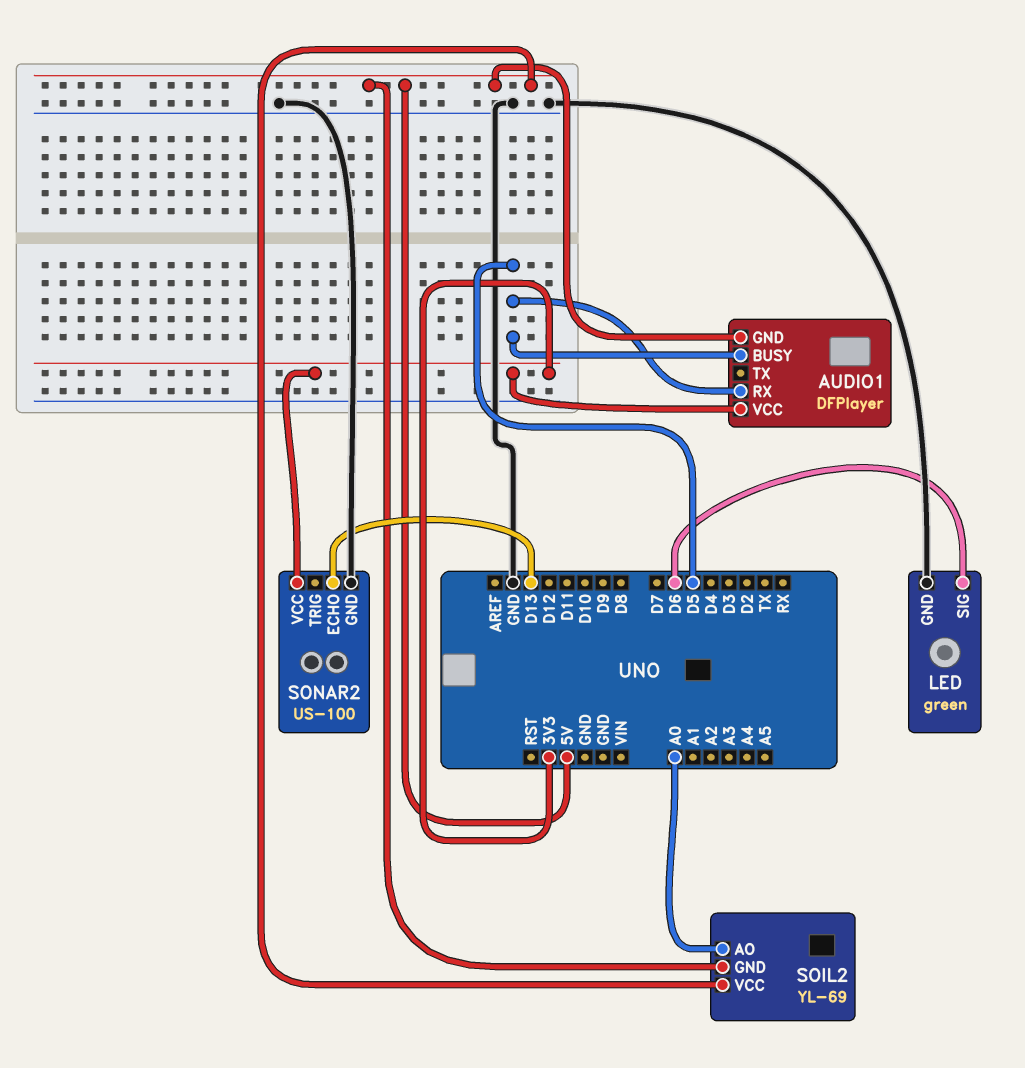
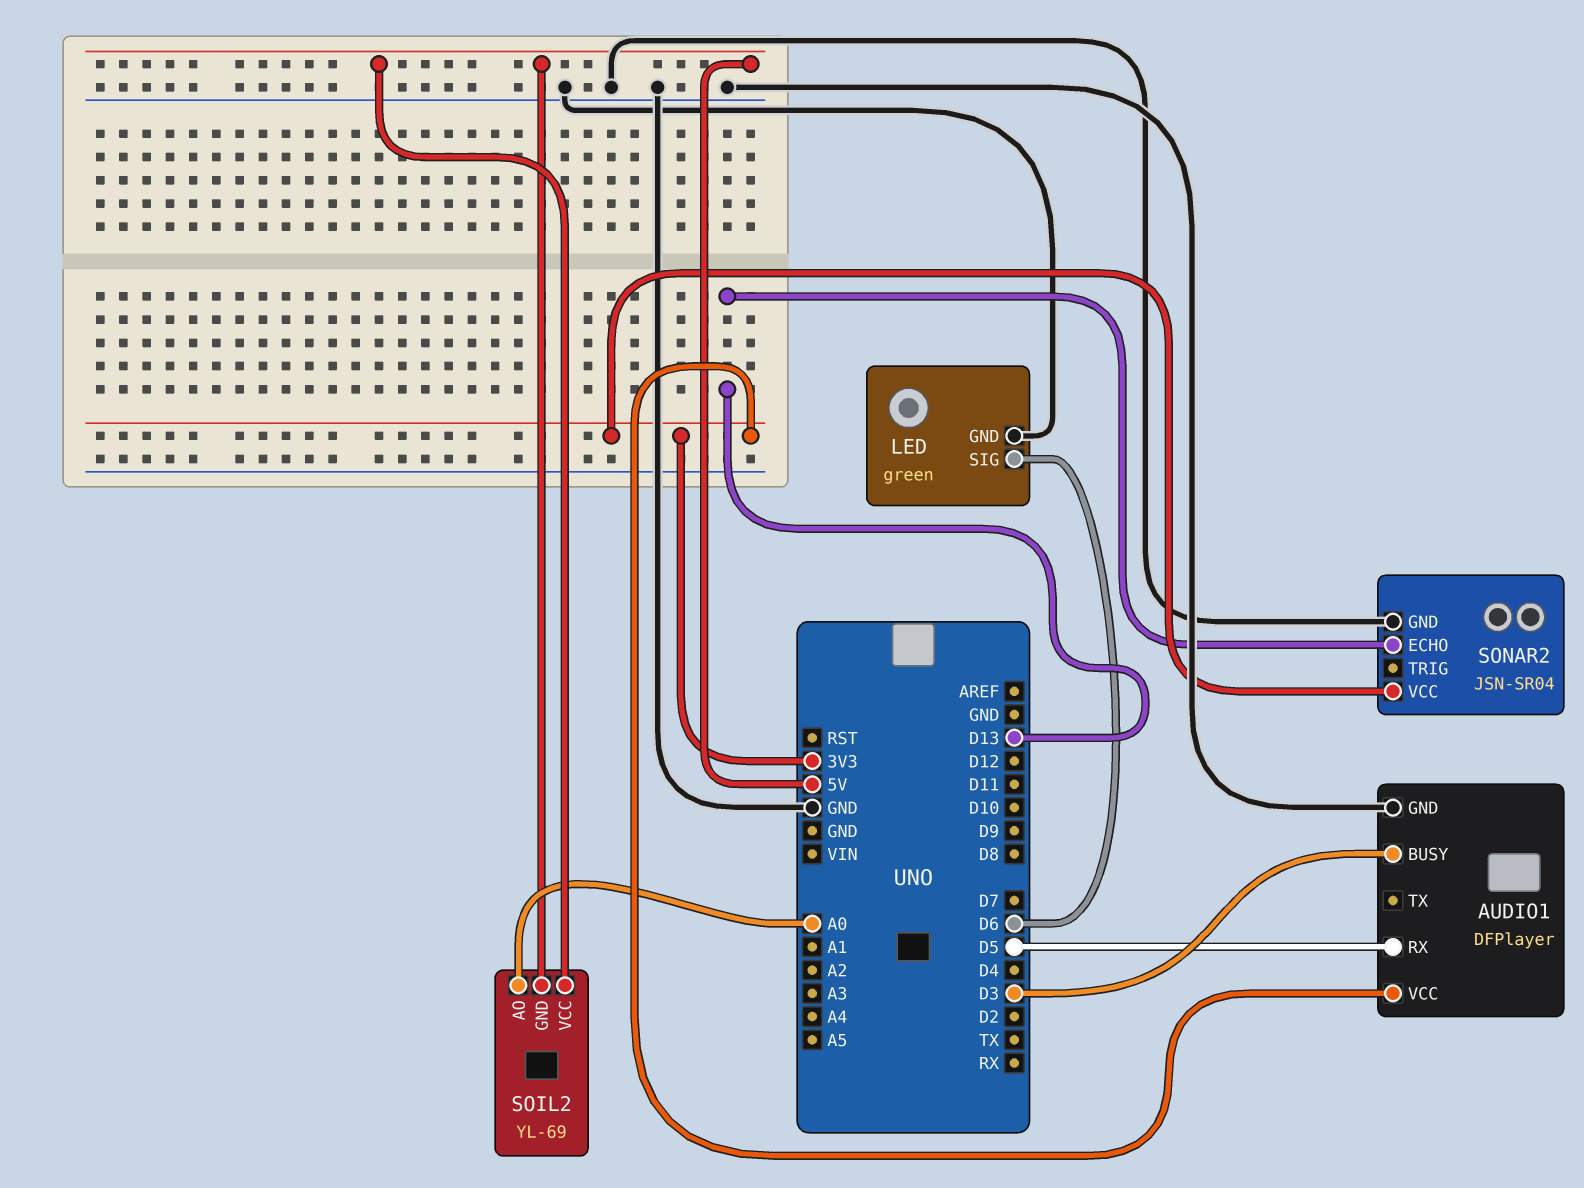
AUDIO1 pin BUSY: D5 -> D3
AUDIO1 pin GND: 5V -> GND
SONAR2: US-100 -> JSN-SR04

